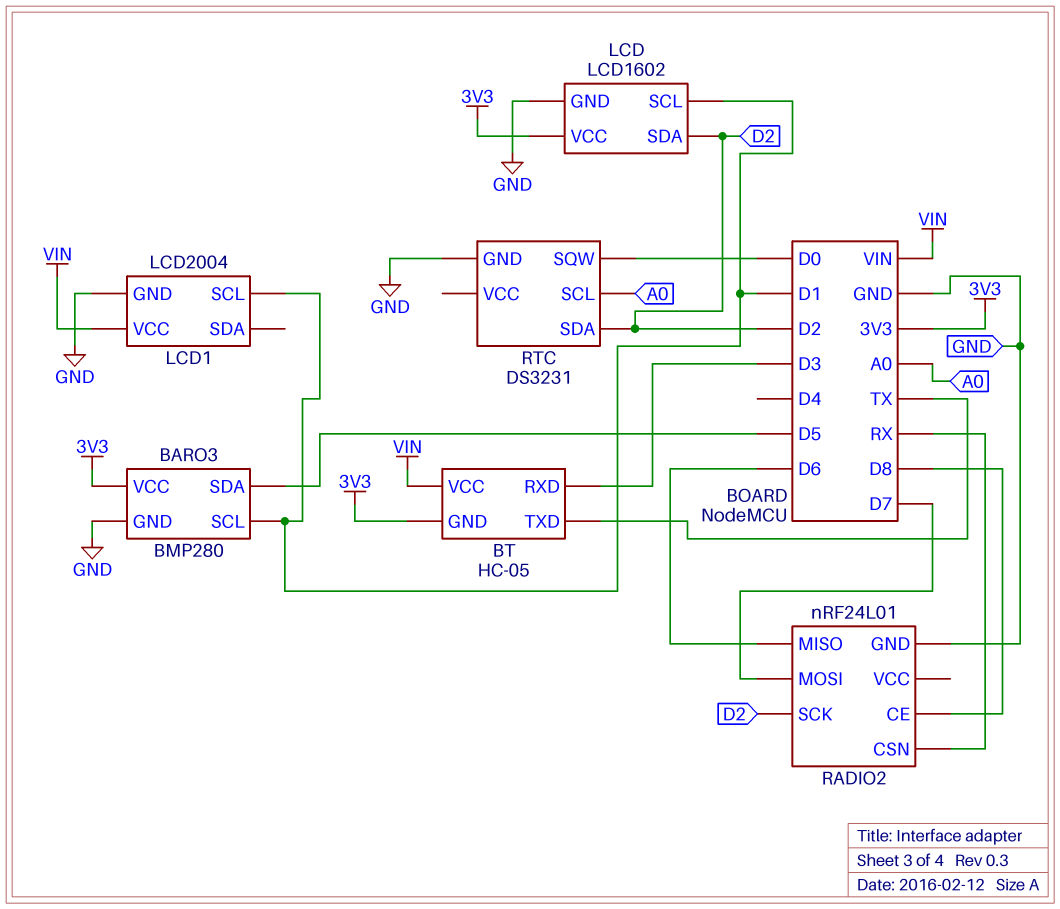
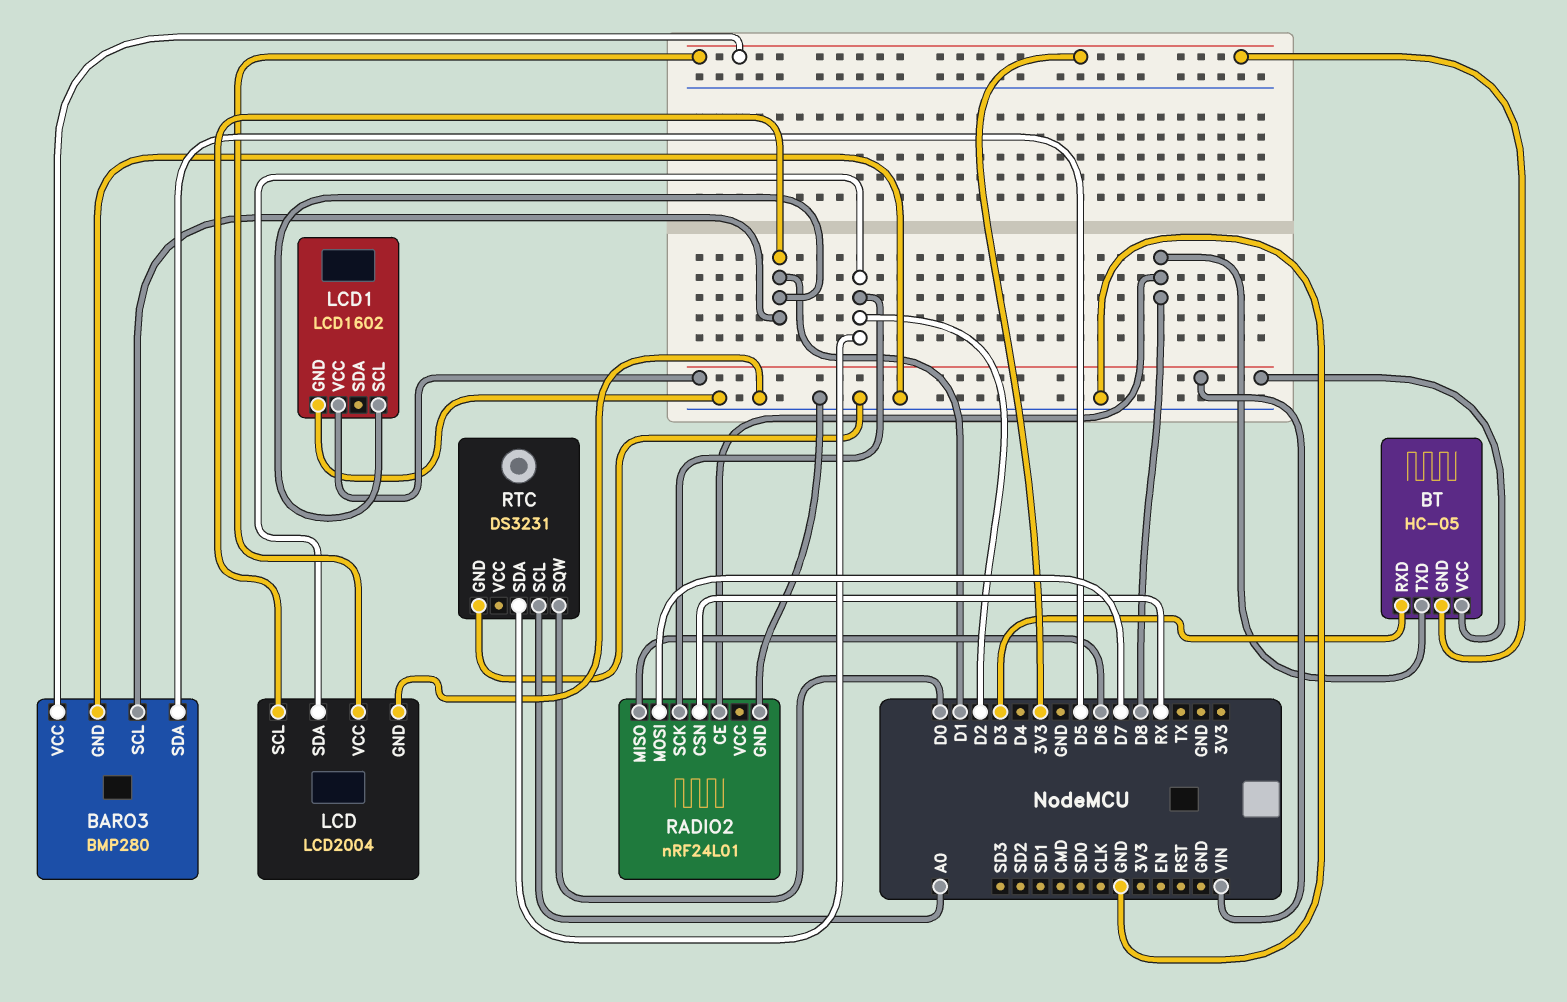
BT pin TXD: TX -> D8
LCD: LCD1602 -> LCD2004
LCD1: LCD2004 -> LCD1602

